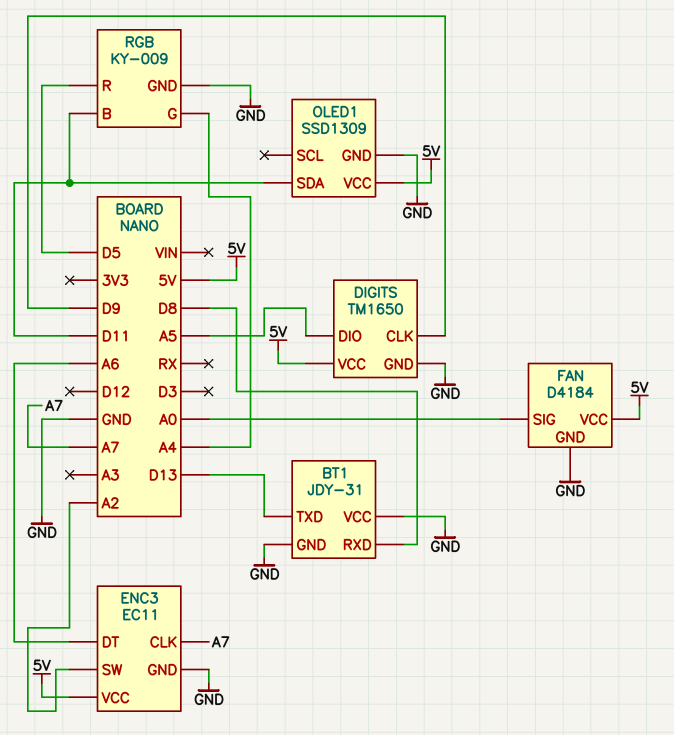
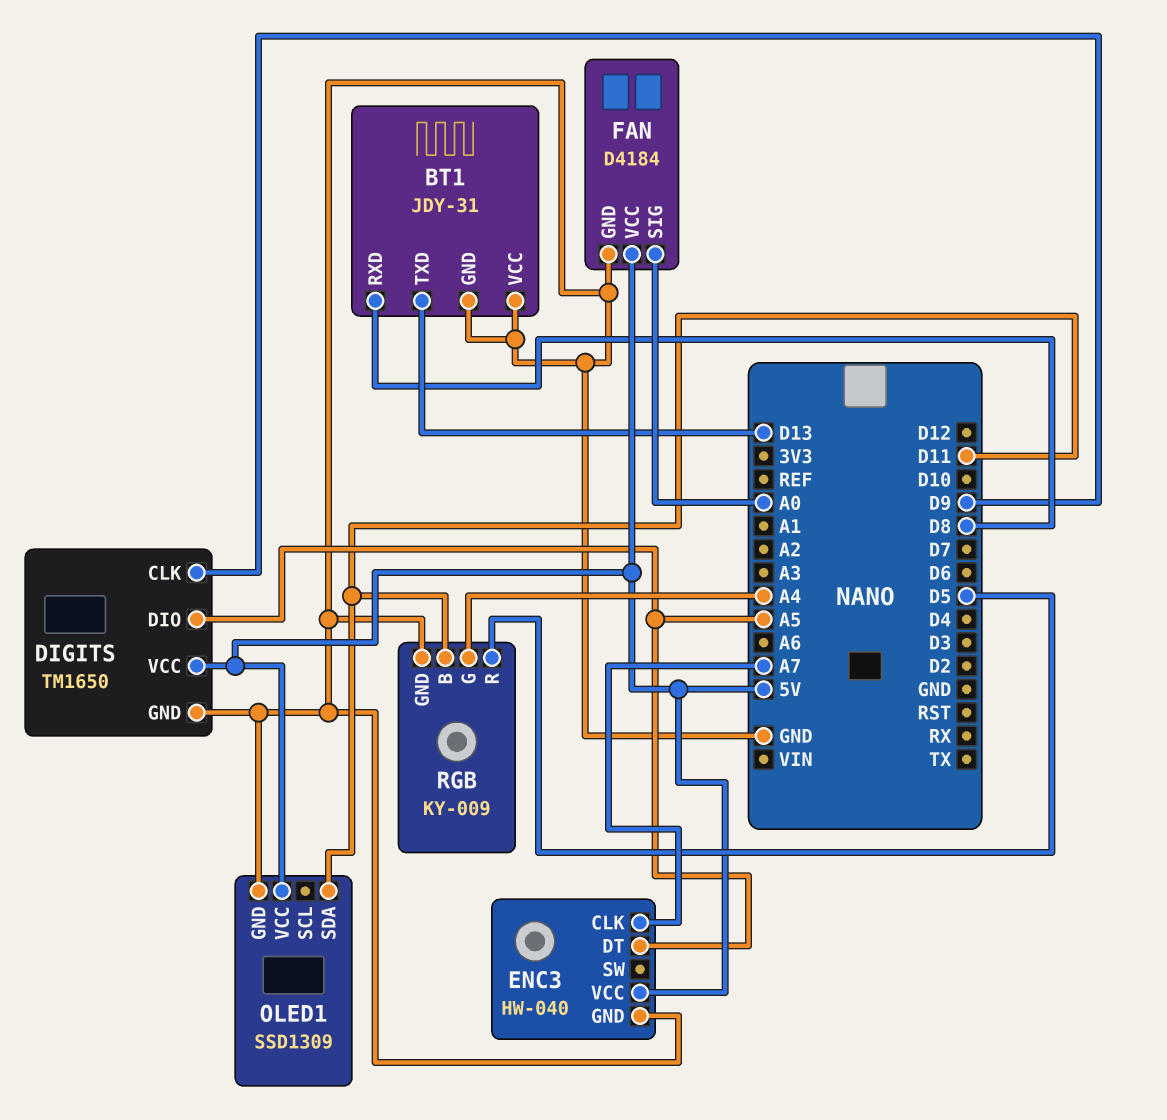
ENC3: EC11 -> HW-040
ENC3 pin DT: A6 -> A5
ENC3 pin SW: A2 -> none

